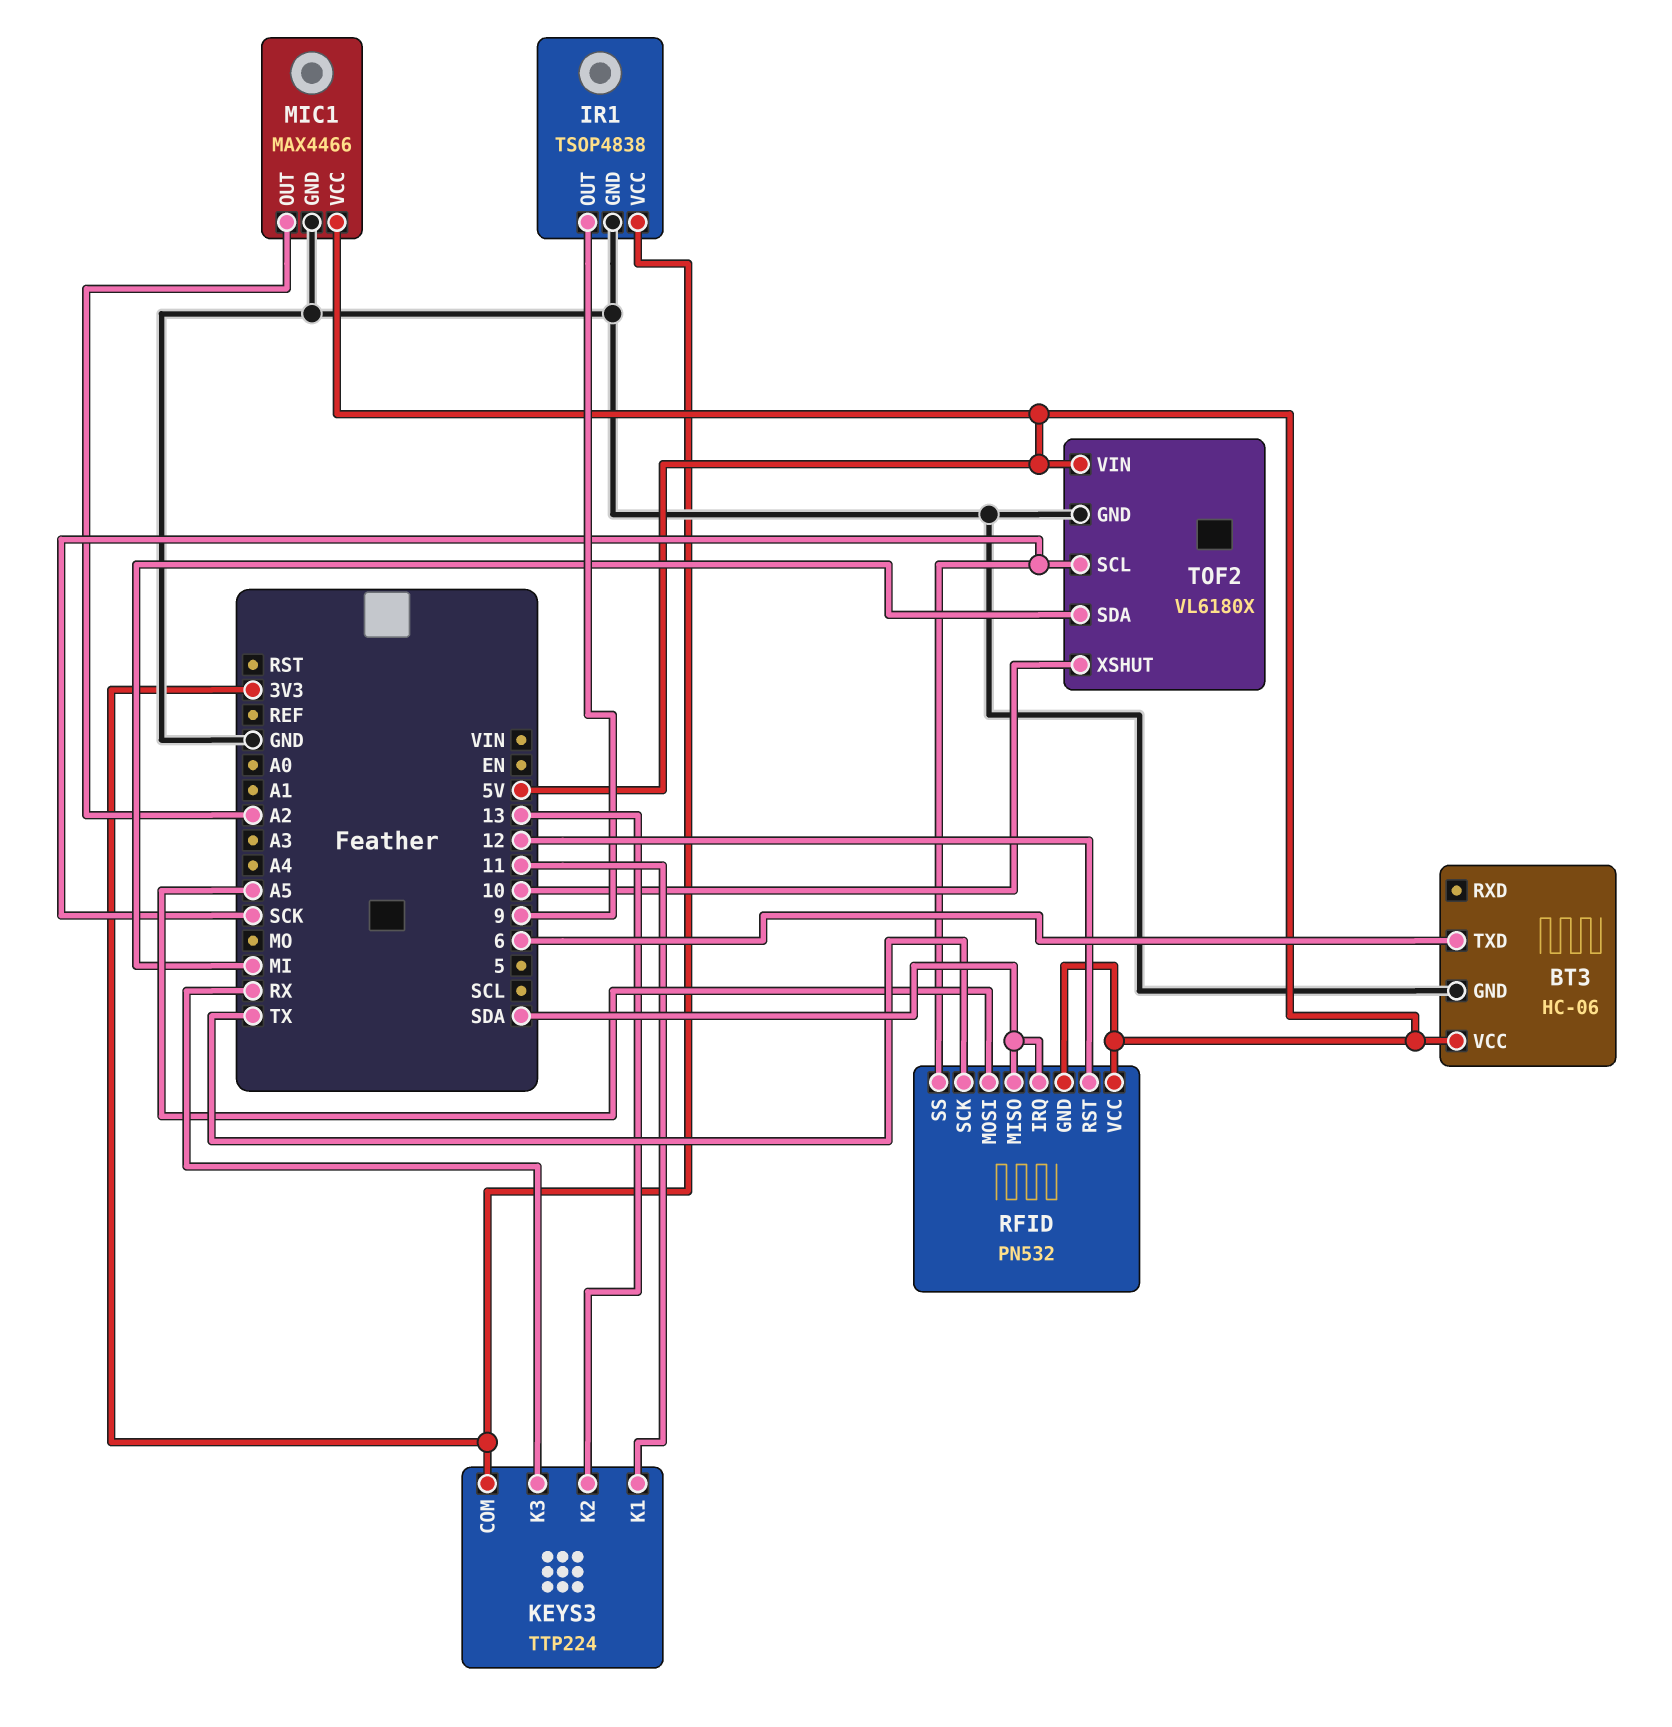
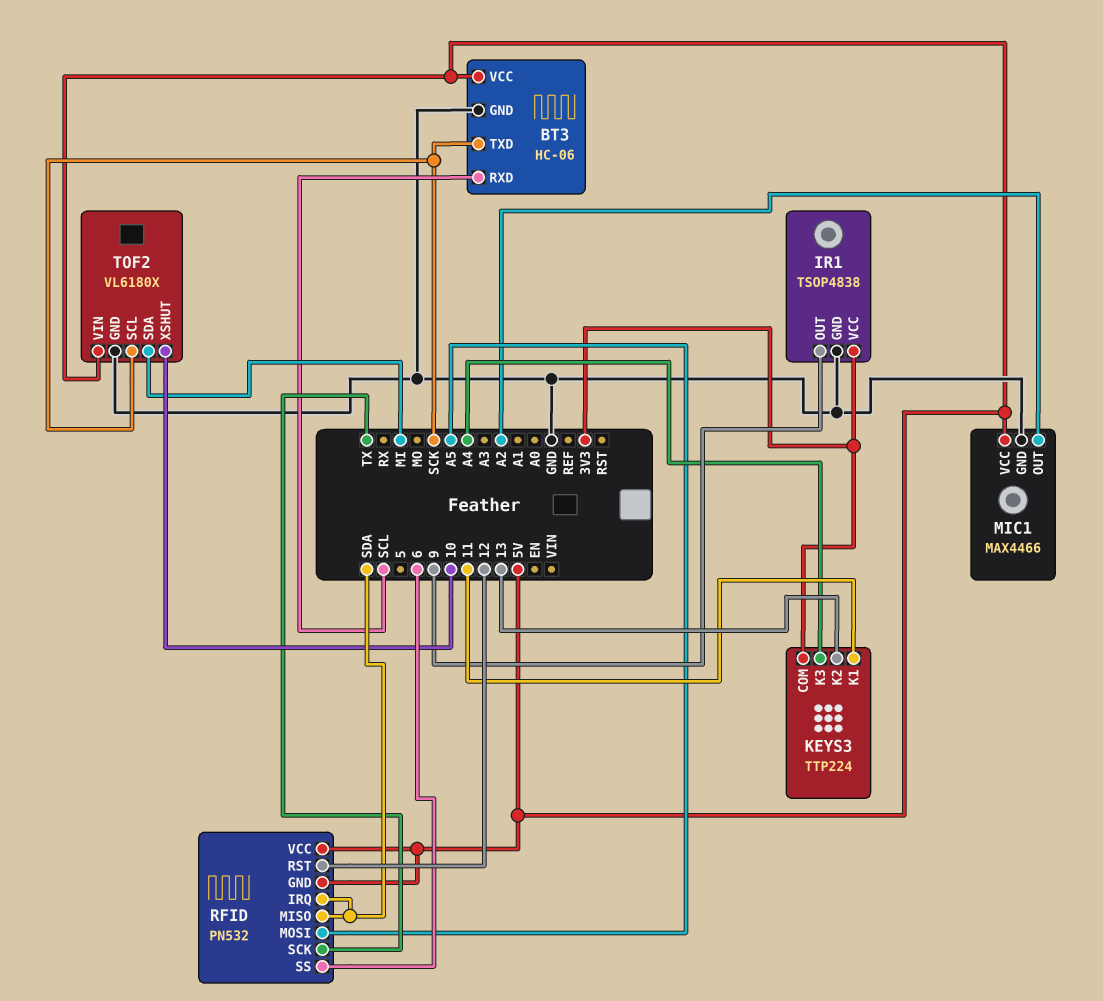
BT3 pin RXD: none -> SCL
BT3 pin TXD: 6 -> SCK
KEYS3 pin K3: RX -> A4
RFID pin SS: SCK -> 6

